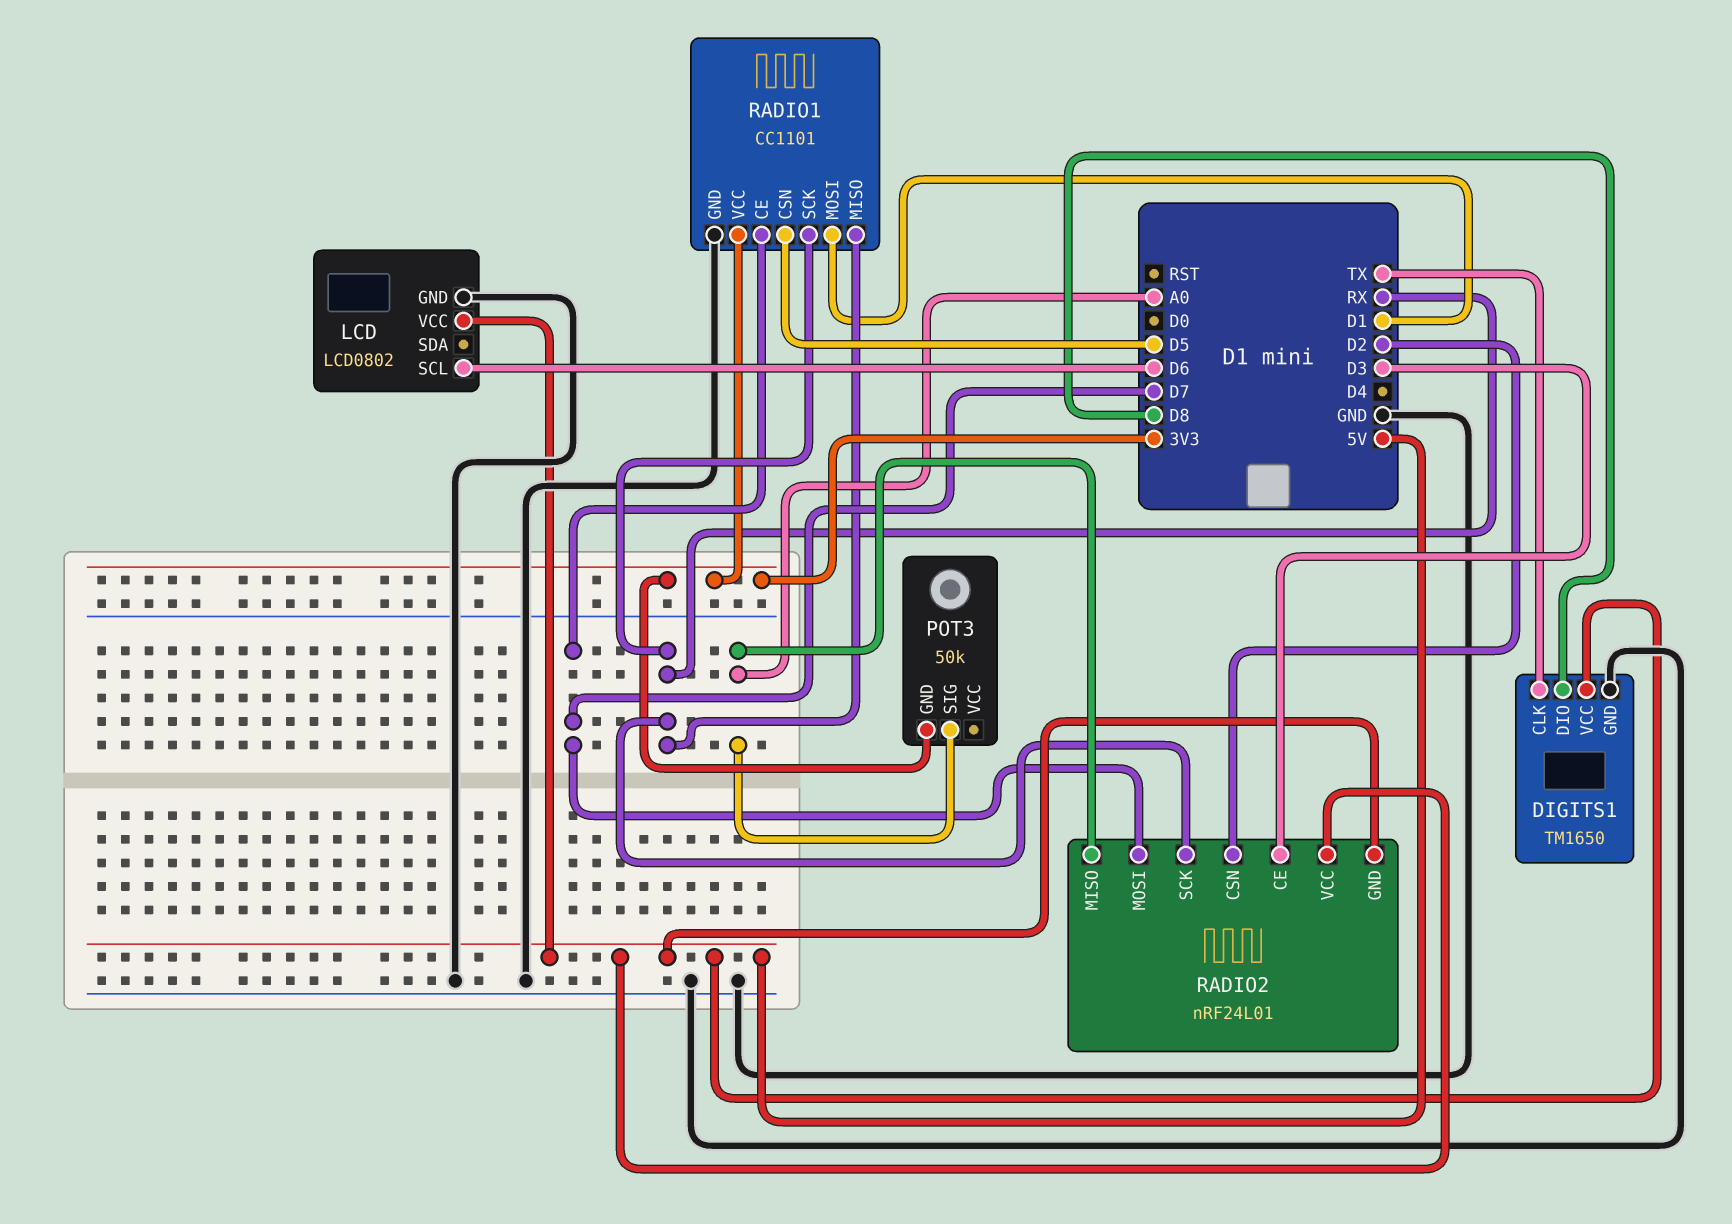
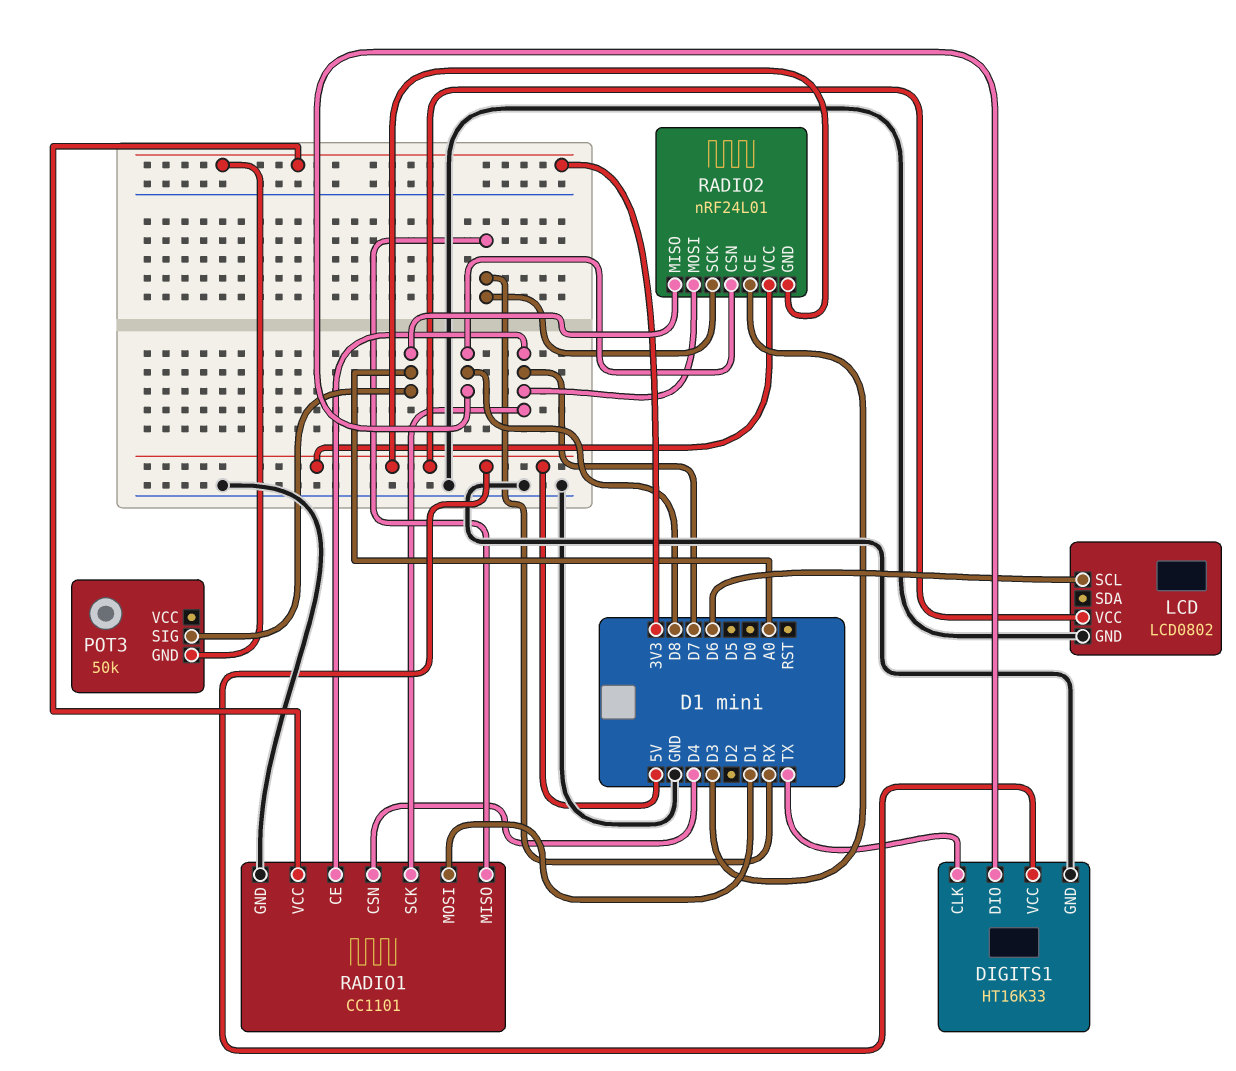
DIGITS1: TM1650 -> HT16K33
RADIO1 pin CSN: D5 -> D4
RADIO1 pin SCK: RX -> D7
RADIO2 pin CSN: D2 -> D8

